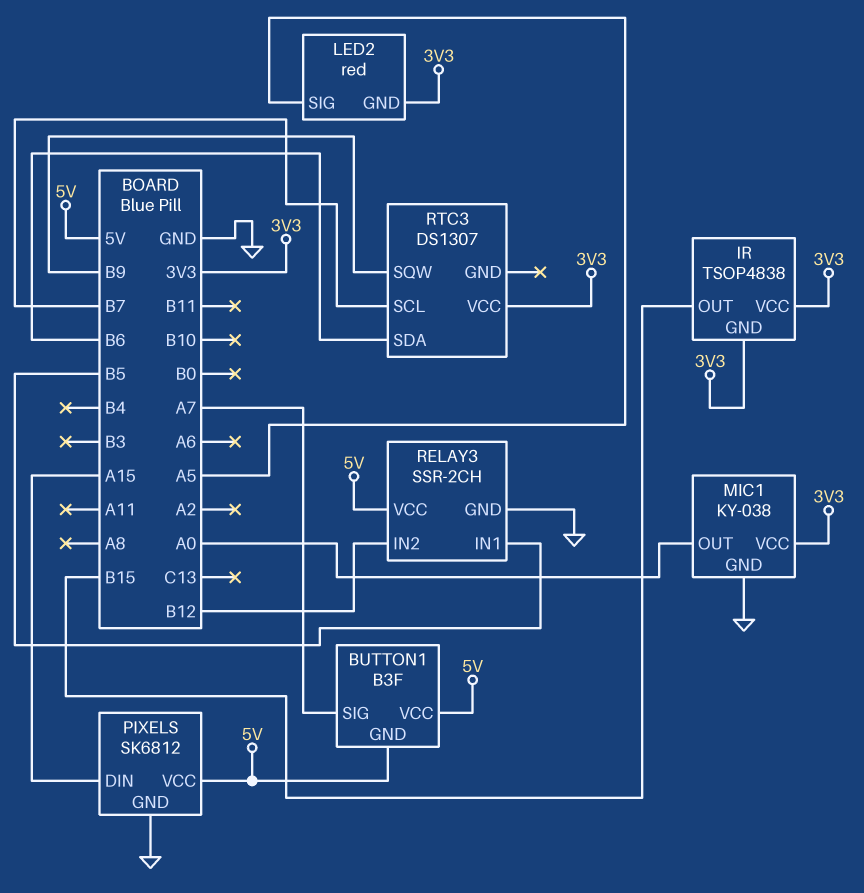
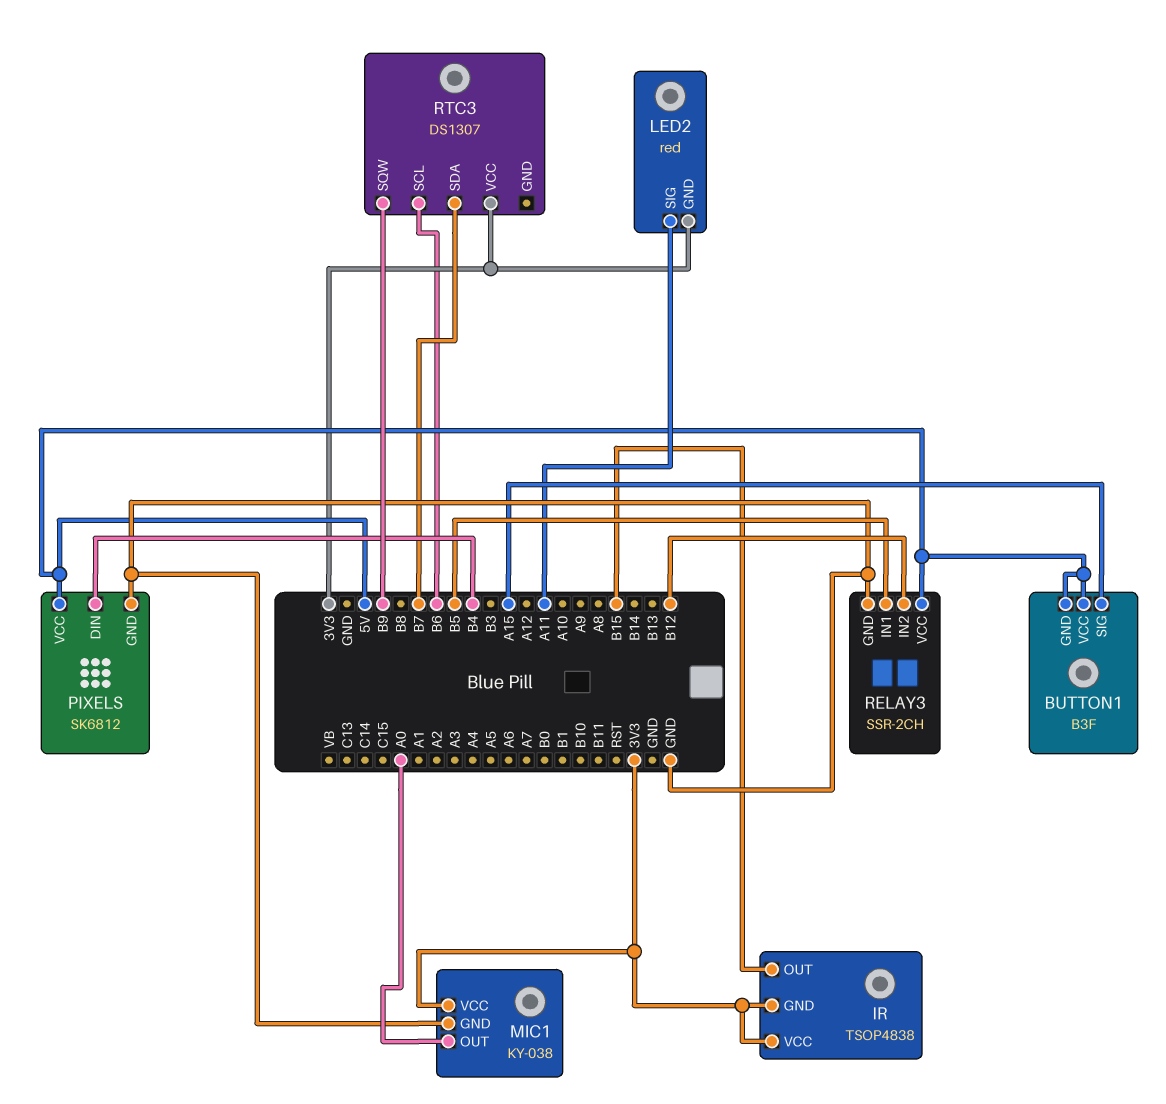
BUTTON1 pin SIG: A7 -> A15
LED2 pin SIG: A5 -> A11
PIXELS pin DIN: A15 -> B4
RTC3 pin SCL: B7 -> B6
RTC3 pin SDA: B6 -> B7

